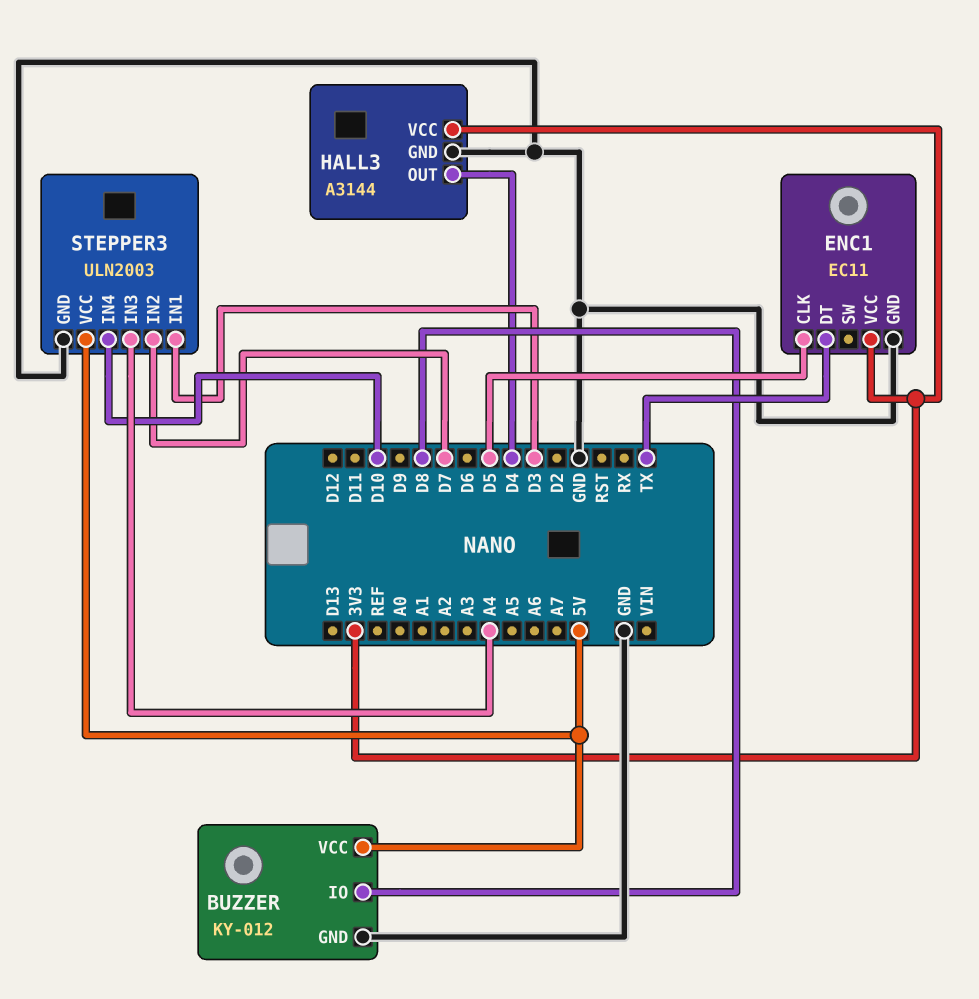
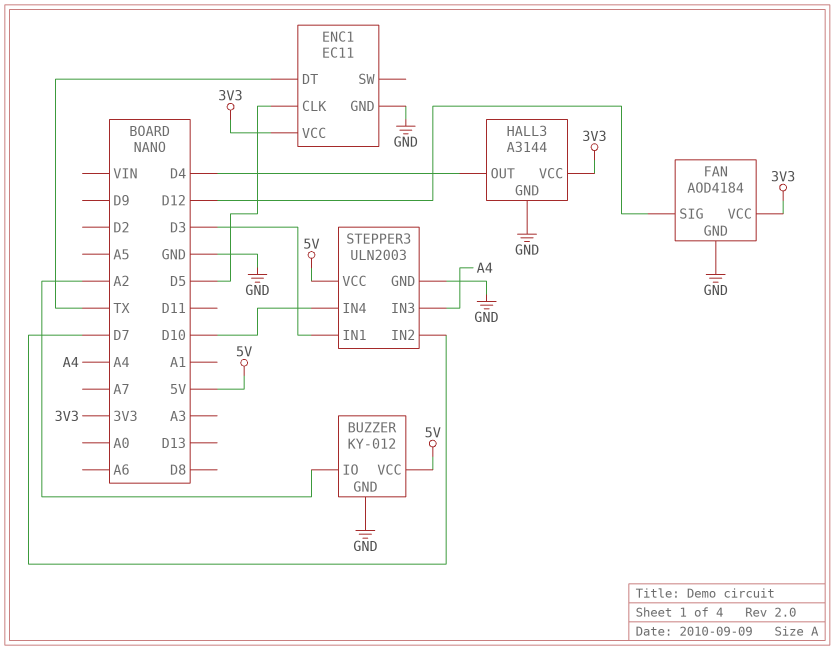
BUZZER pin IO: D8 -> A2
FAN: none -> AOD4184
FAN pin GND: none -> GND
FAN pin SIG: none -> D12
FAN pin VCC: none -> 3V3

